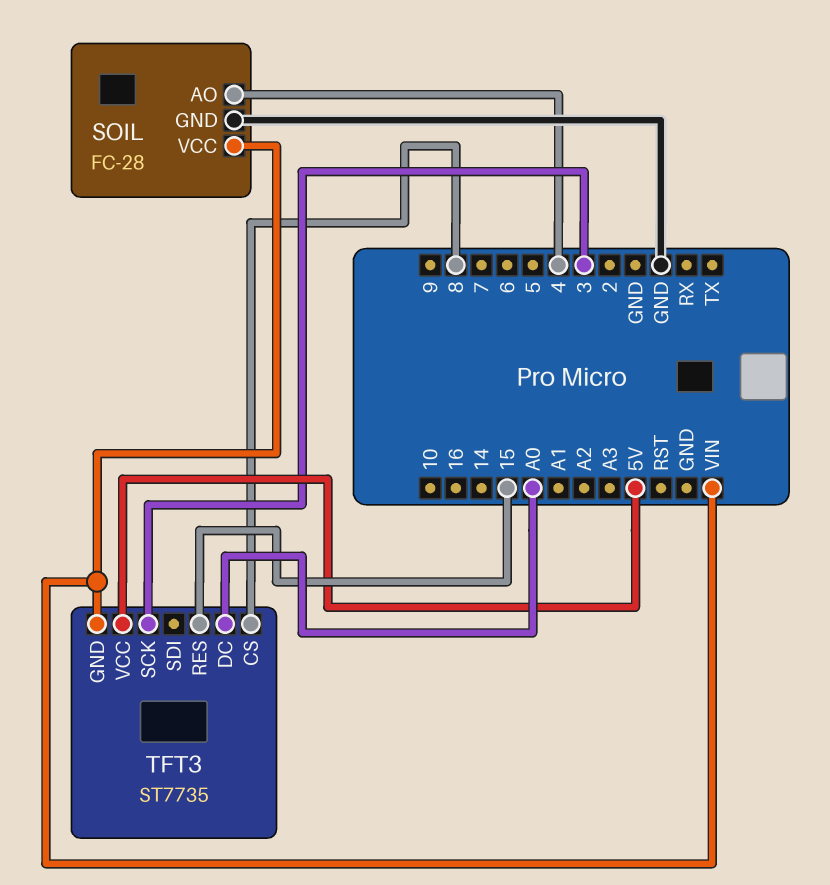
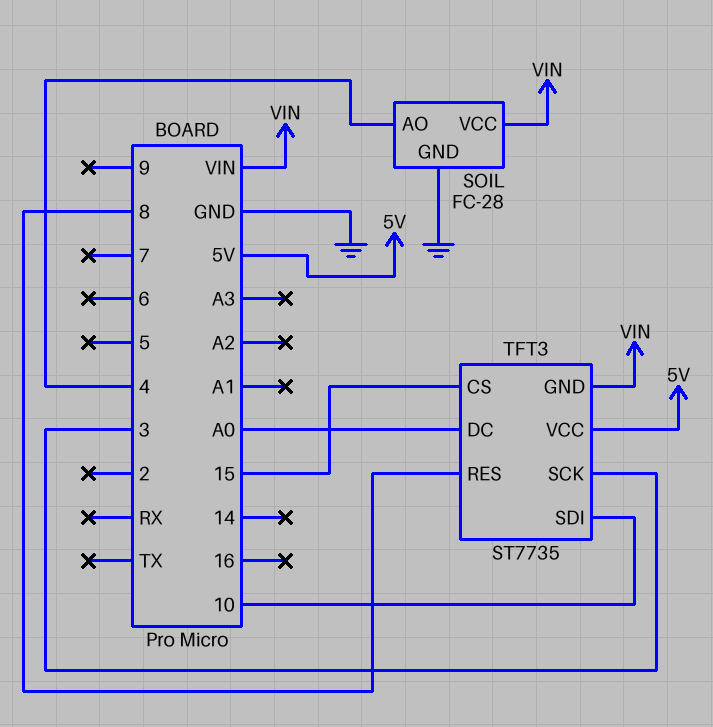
TFT3 pin CS: 8 -> 15
TFT3 pin RES: 15 -> 8
TFT3 pin SDI: none -> 10

